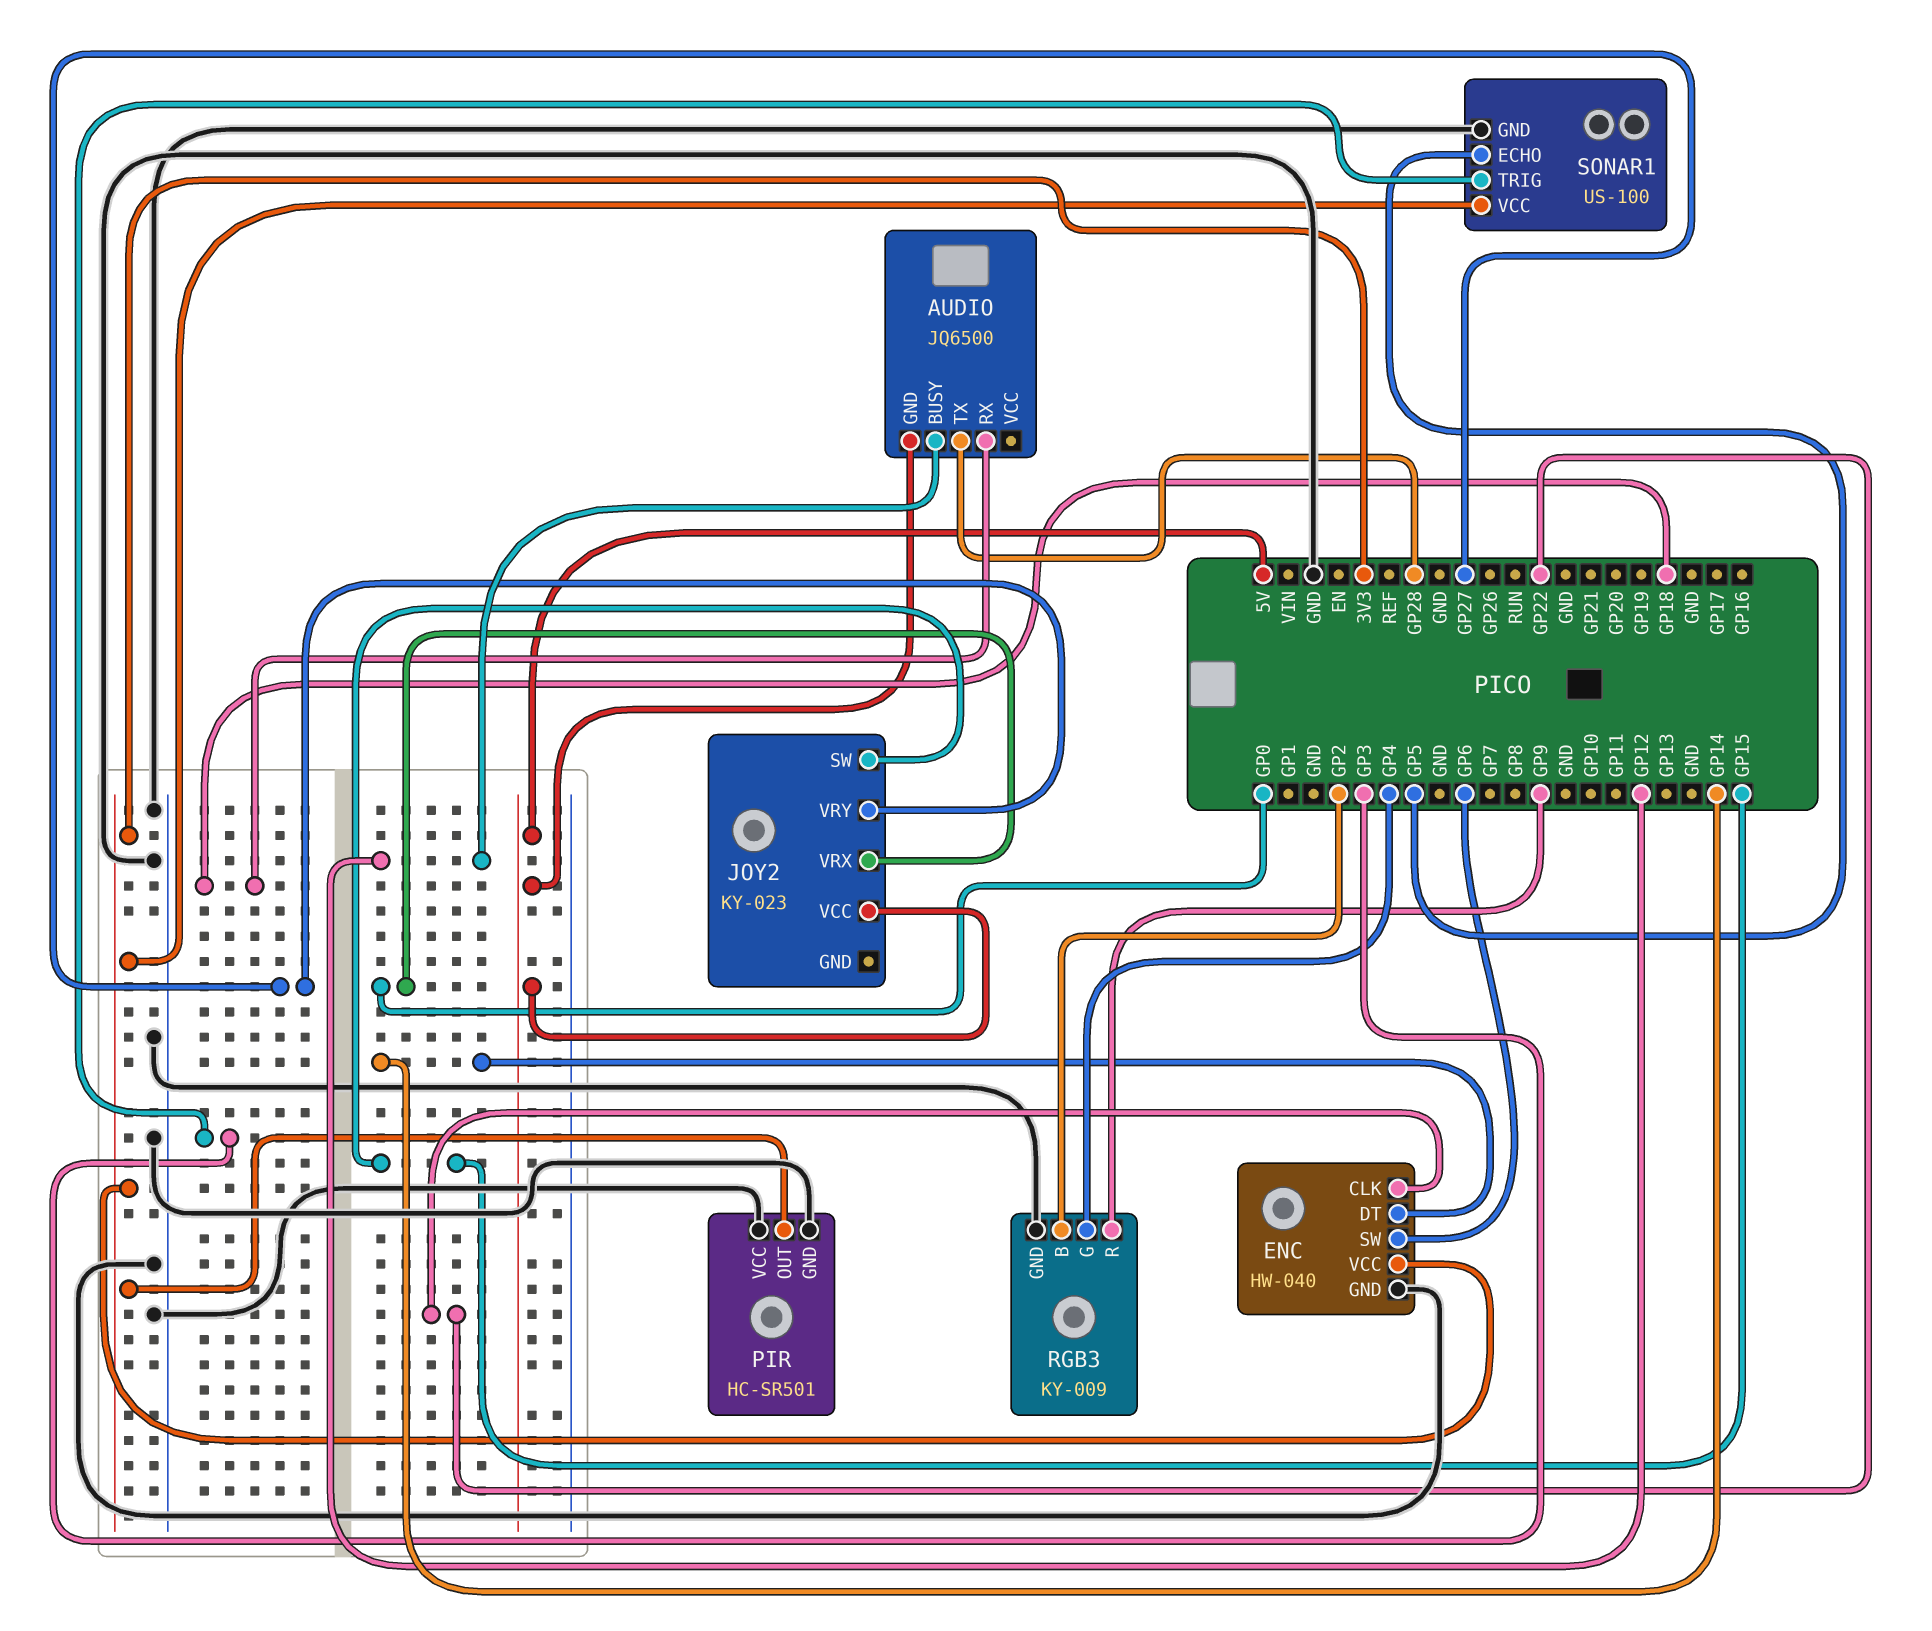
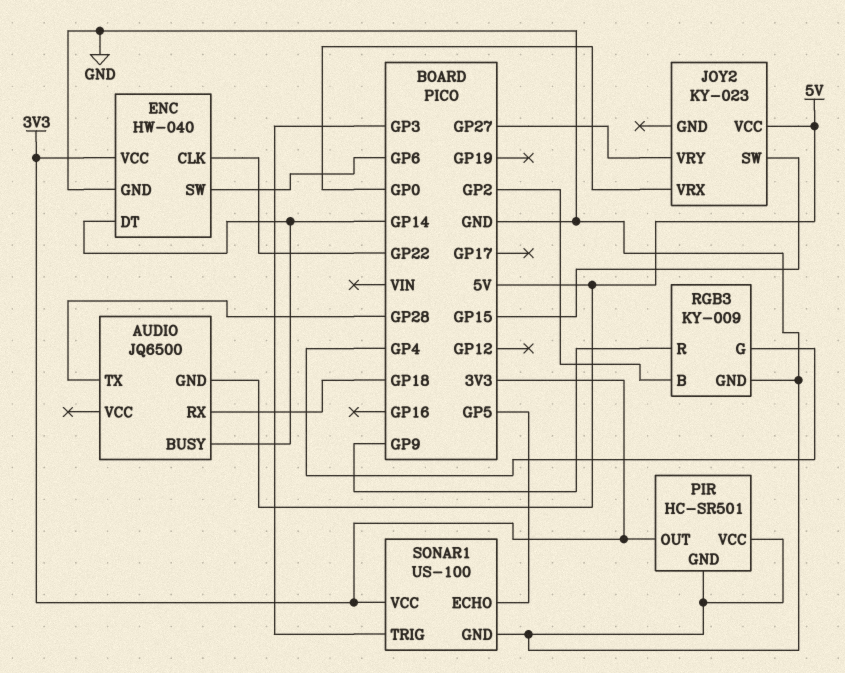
AUDIO pin BUSY: GP12 -> GP14

